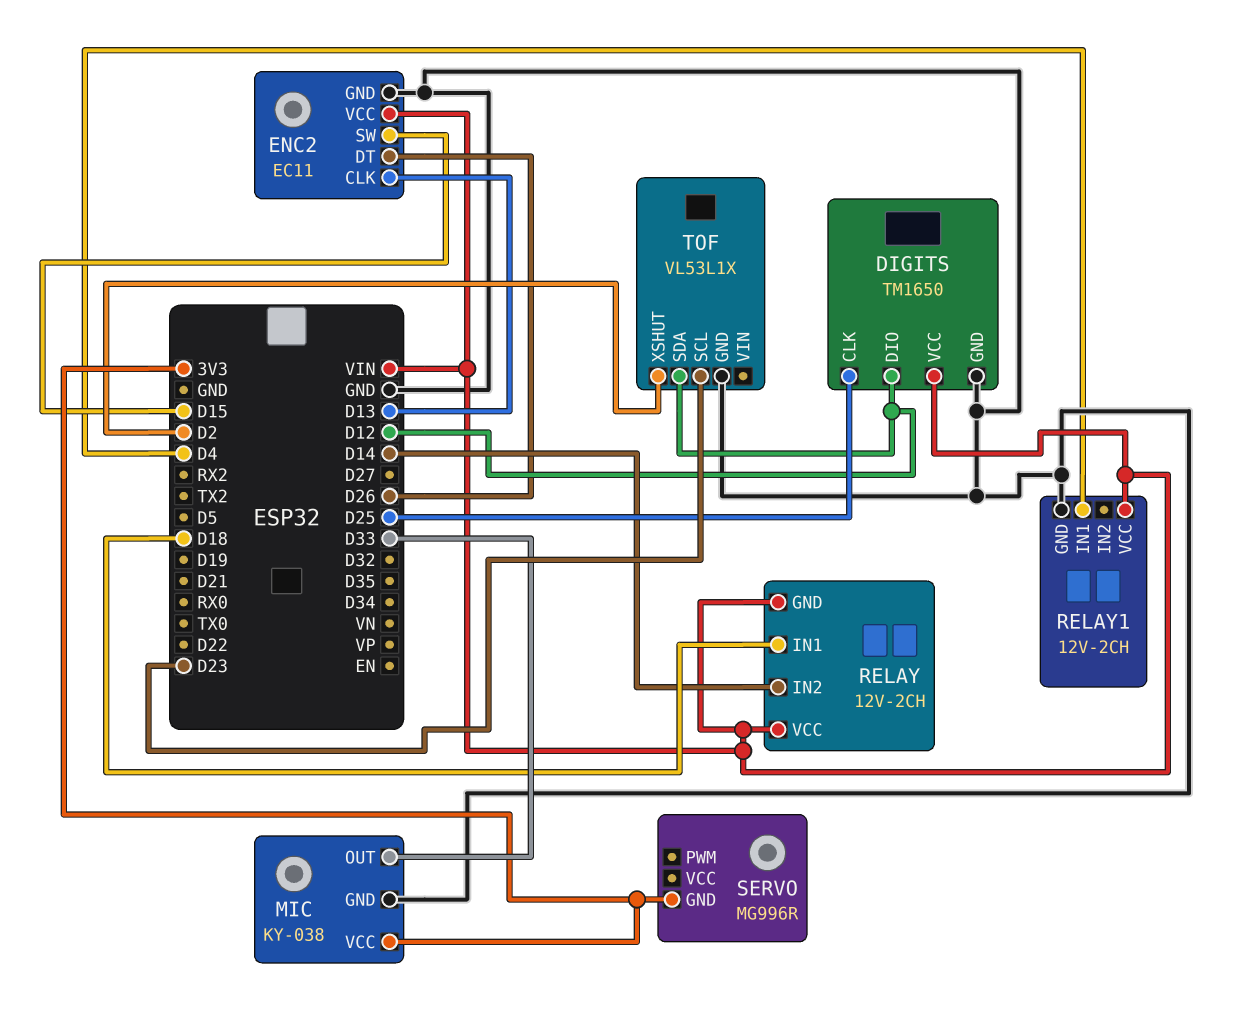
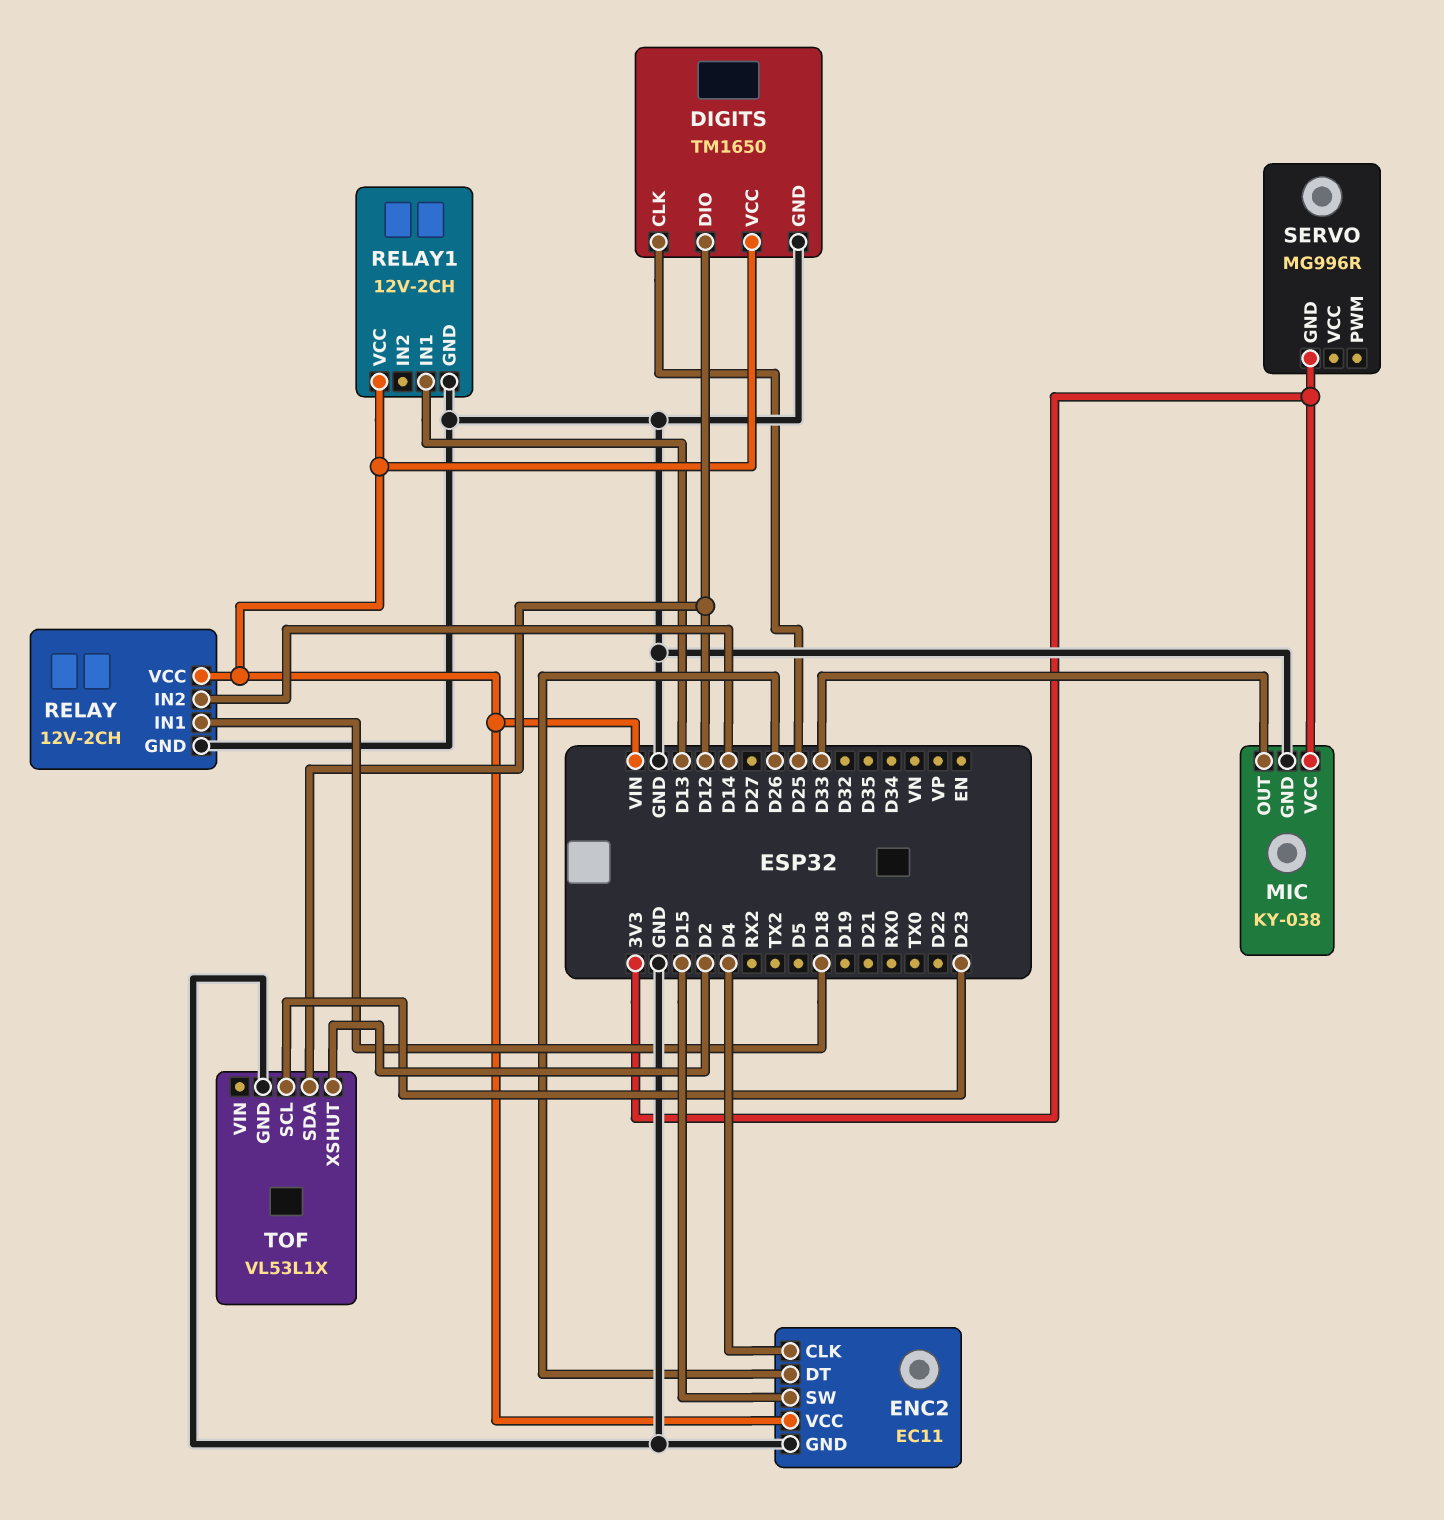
ENC2 pin CLK: D13 -> D4
RELAY pin GND: VIN -> GND
RELAY1 pin IN1: D4 -> D13

